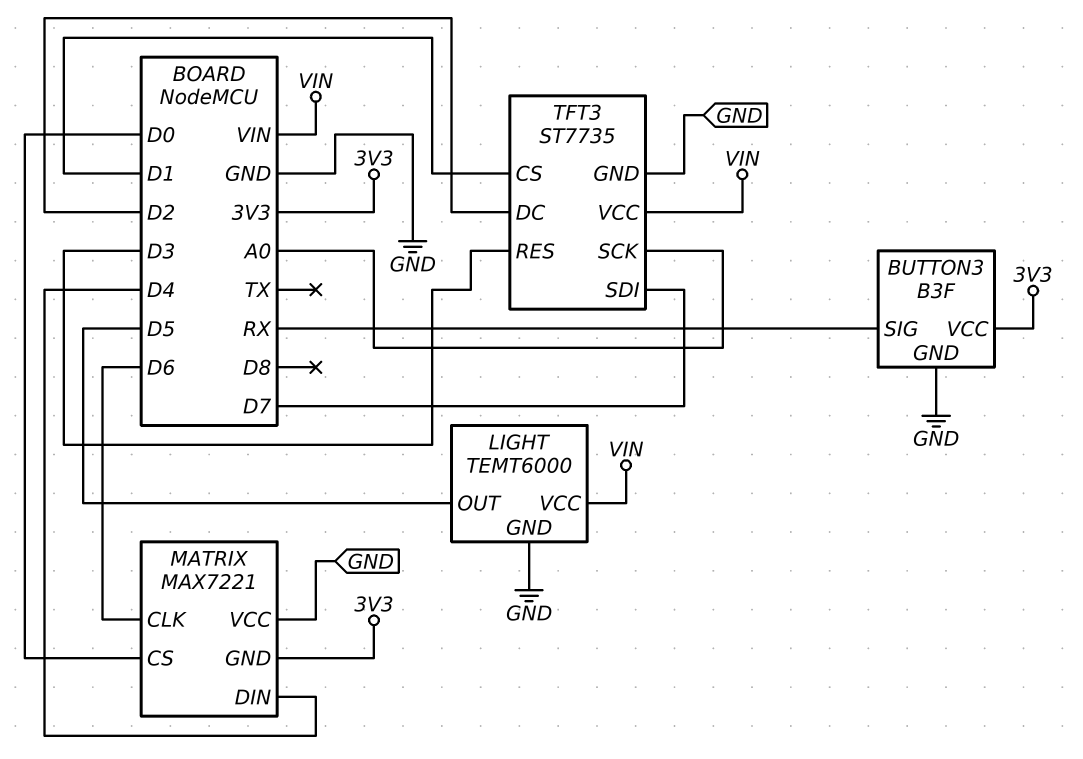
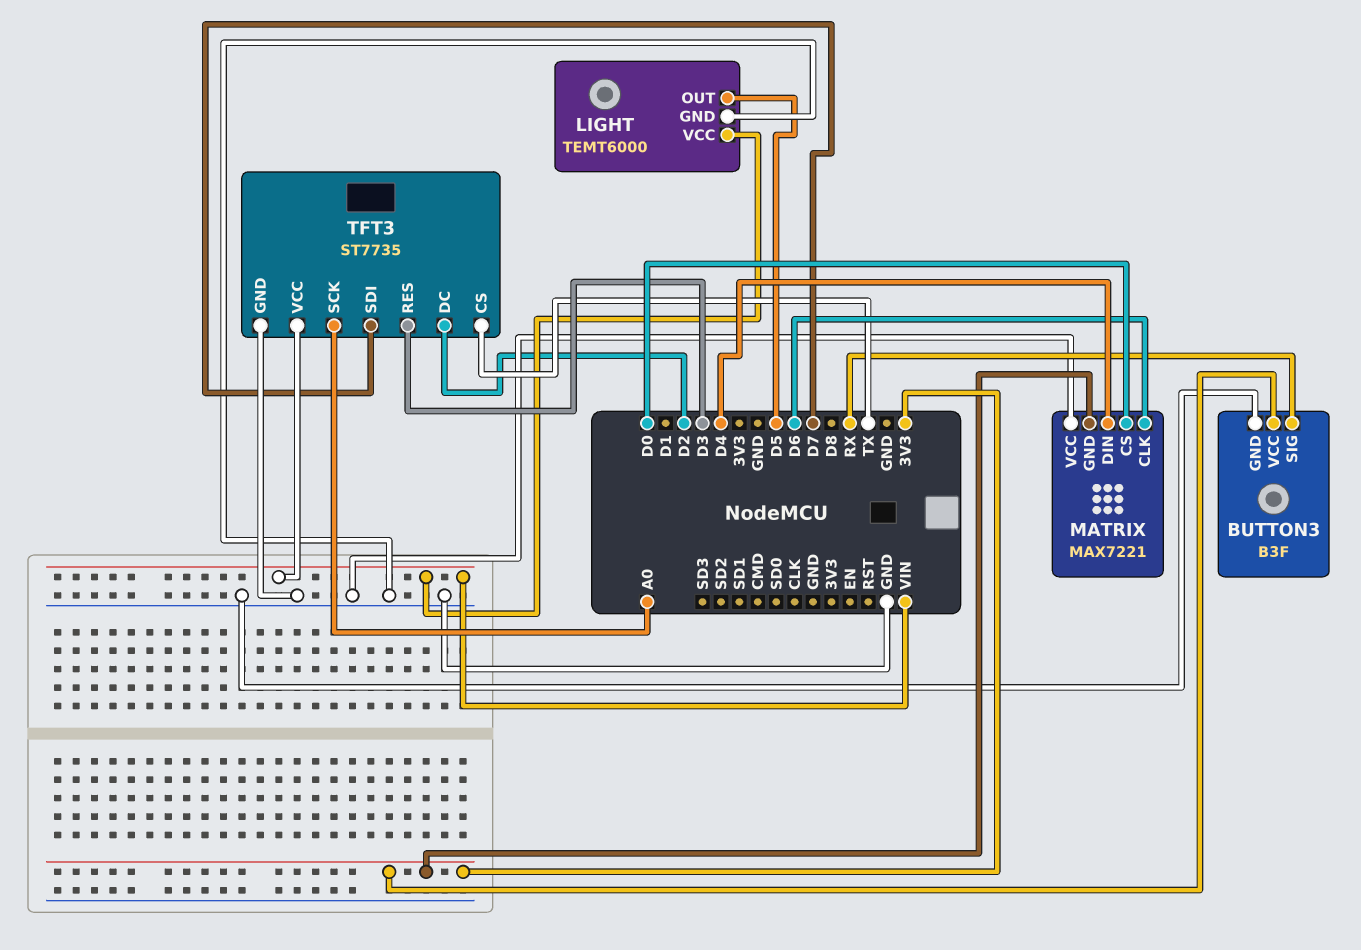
TFT3 pin CS: D1 -> TX

